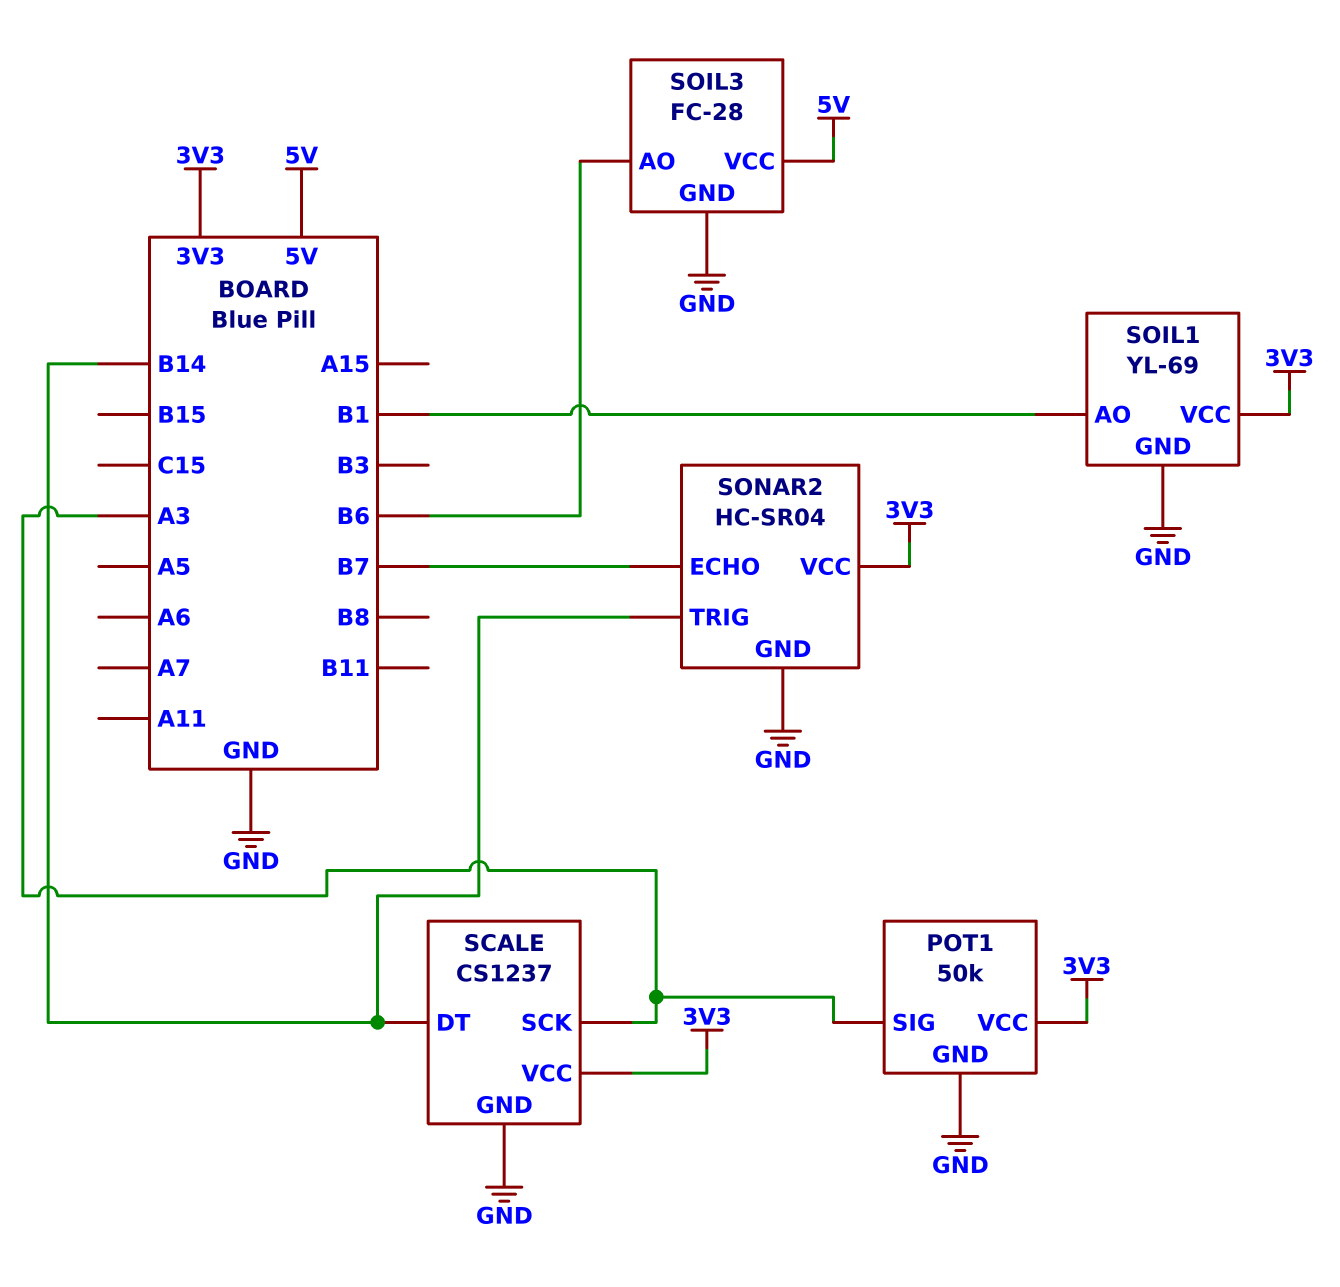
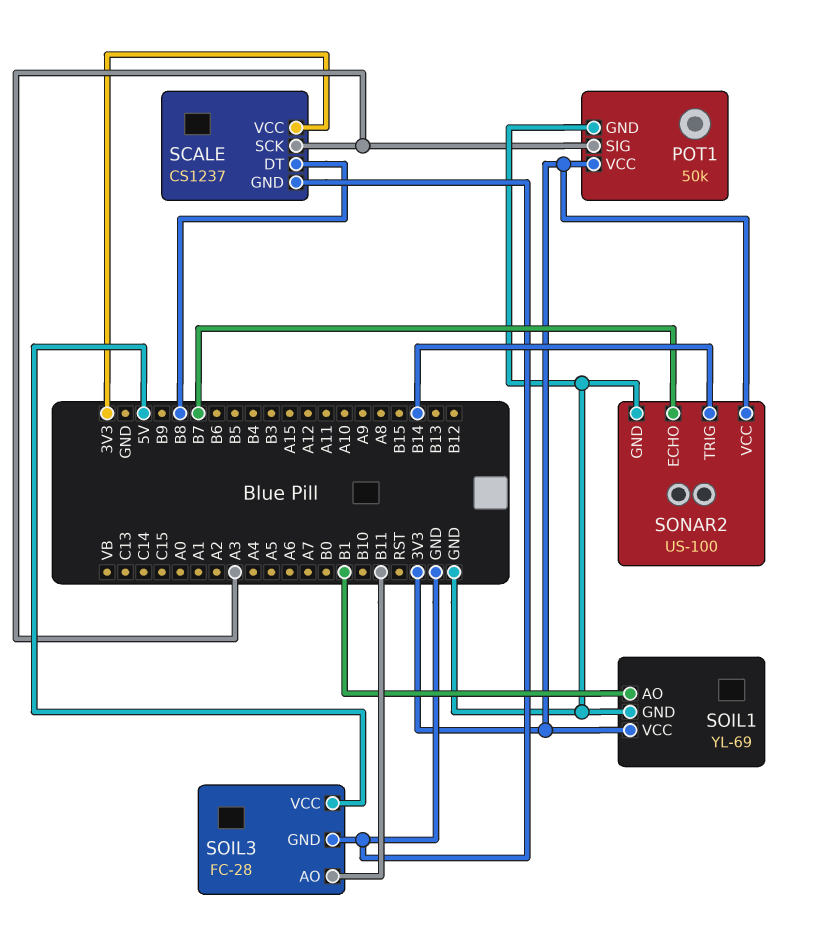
SCALE pin DT: B14 -> B8
SOIL3 pin AO: B6 -> B11
SONAR2: HC-SR04 -> US-100

